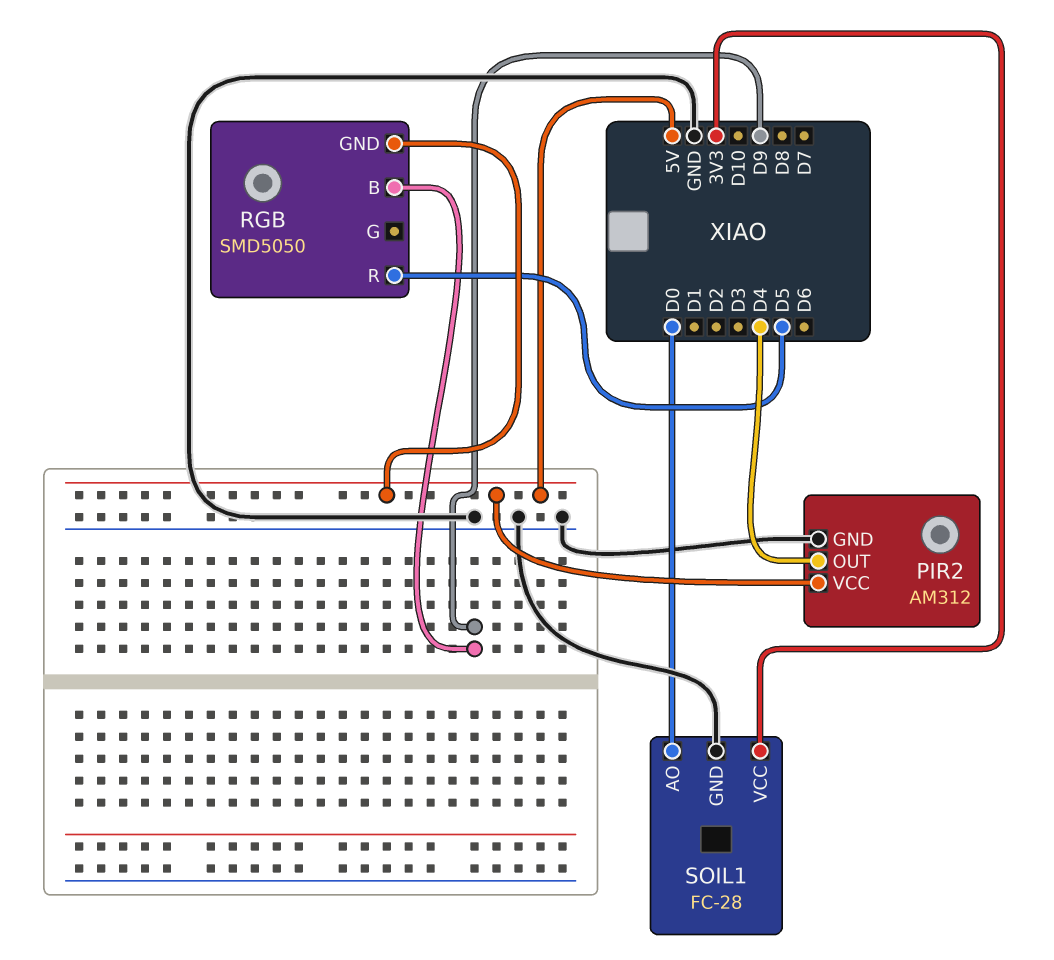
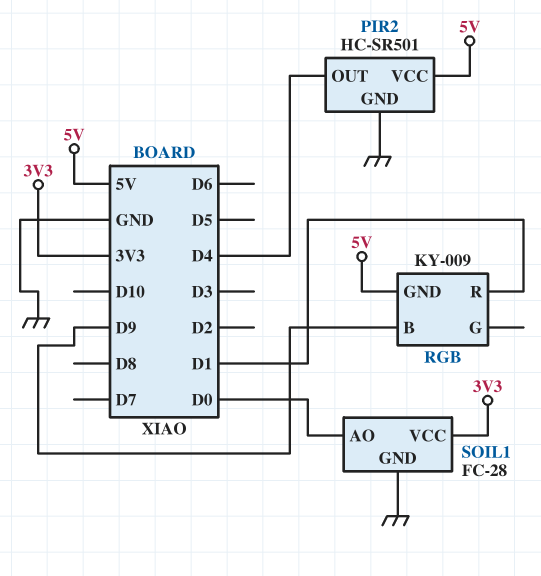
PIR2: AM312 -> HC-SR501
RGB: SMD5050 -> KY-009
RGB pin R: D5 -> D1

